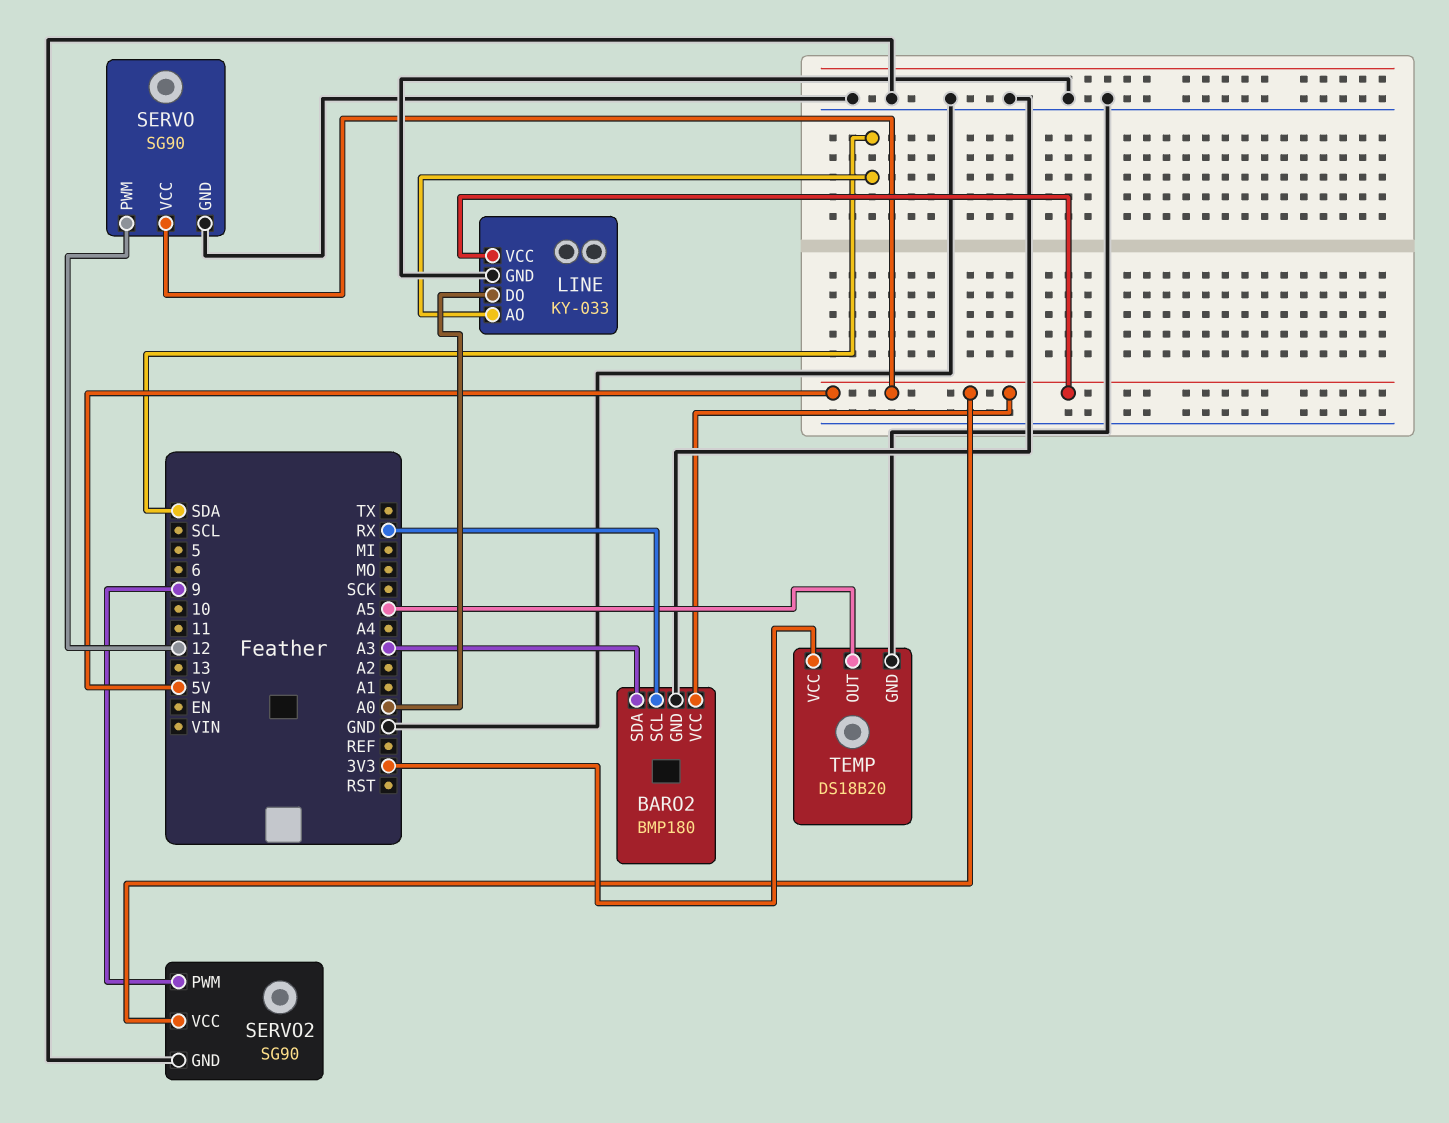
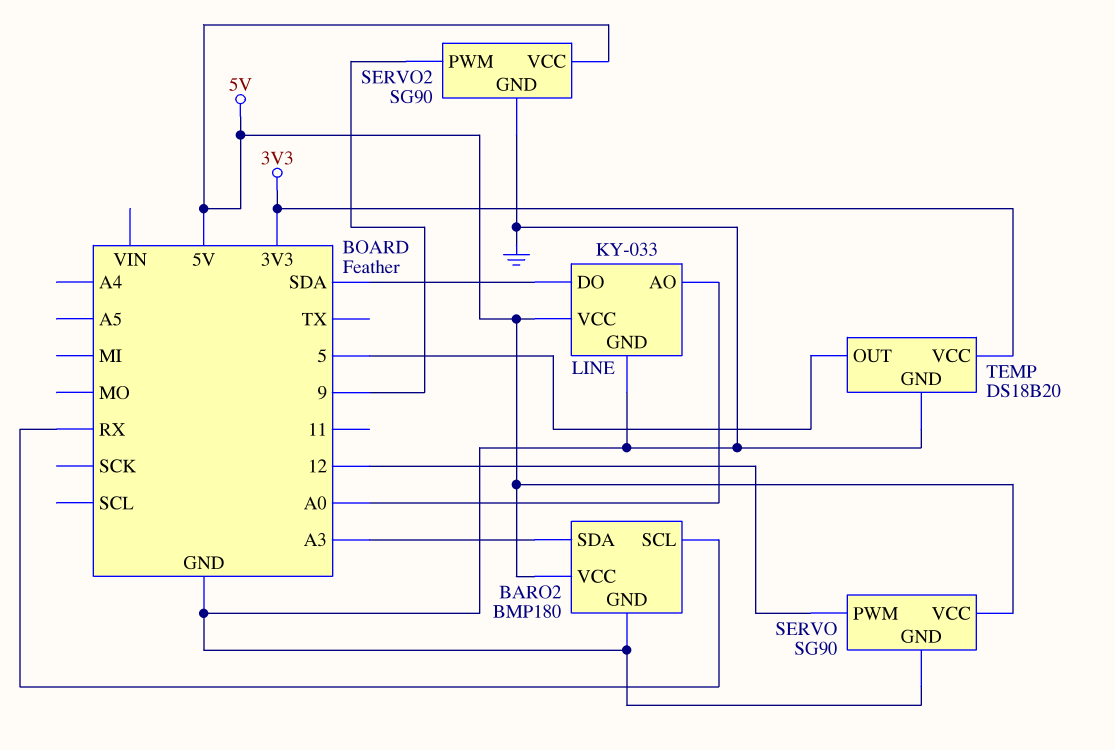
LINE pin AO: SDA -> A0
LINE pin DO: A0 -> SDA
TEMP pin OUT: A5 -> 5

